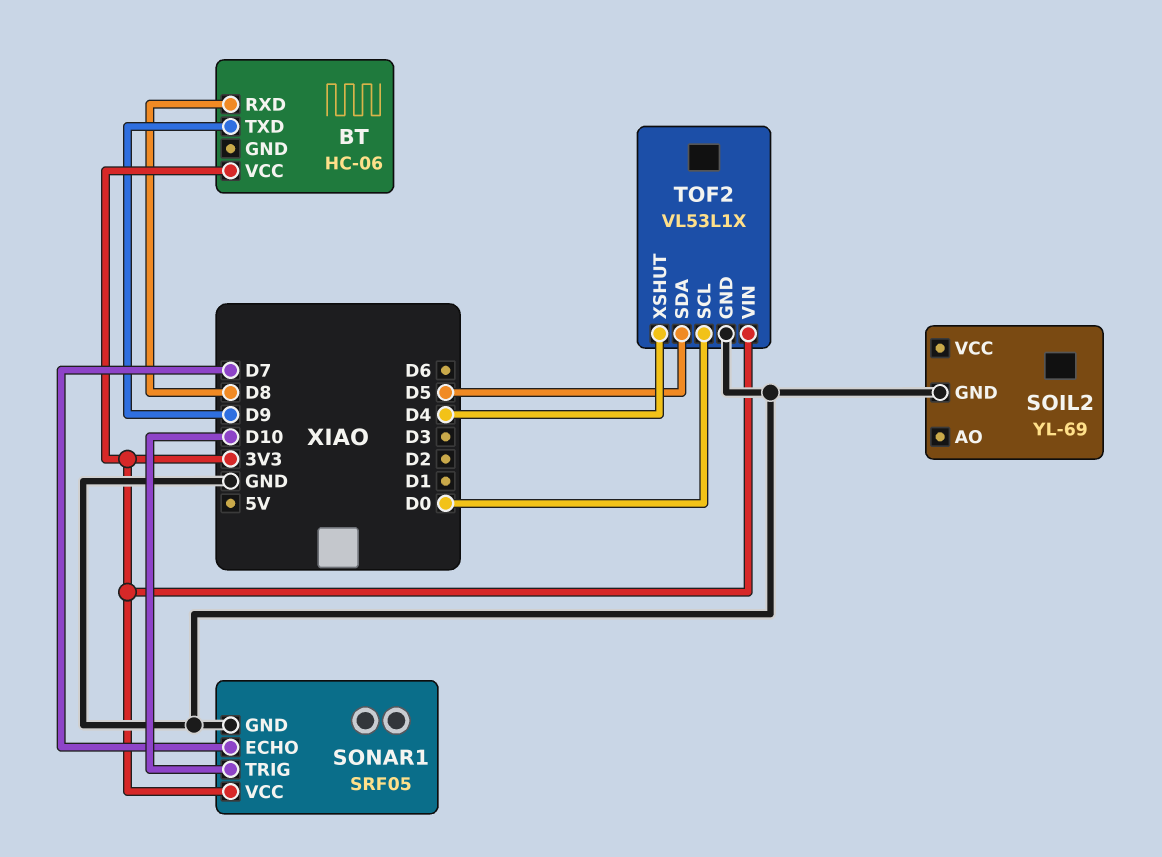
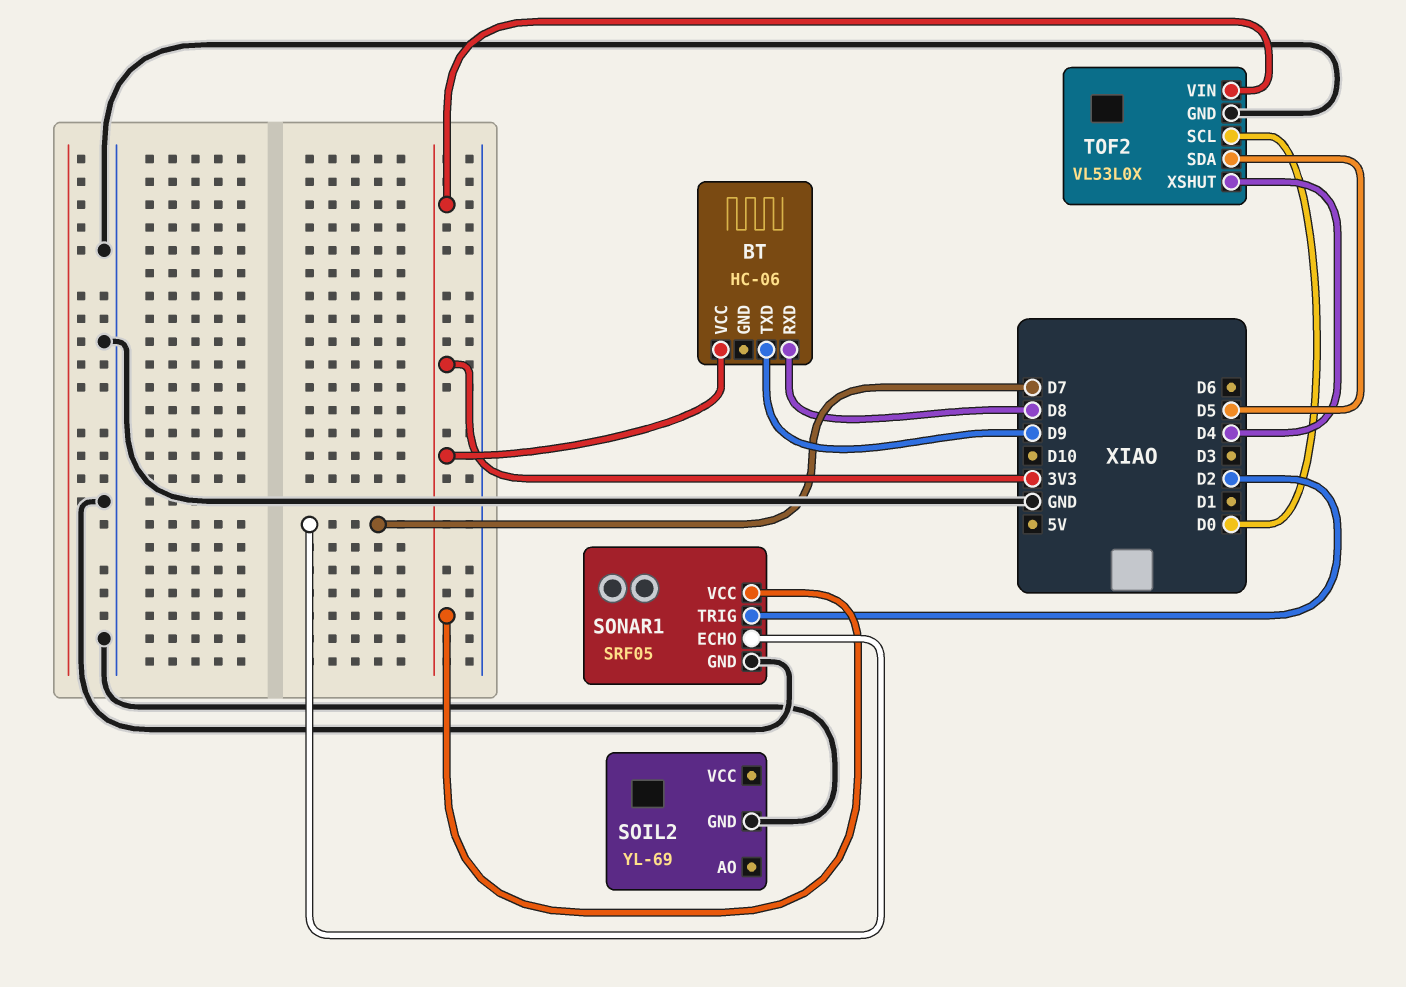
SONAR1 pin TRIG: D10 -> D2
TOF2: VL53L1X -> VL53L0X

